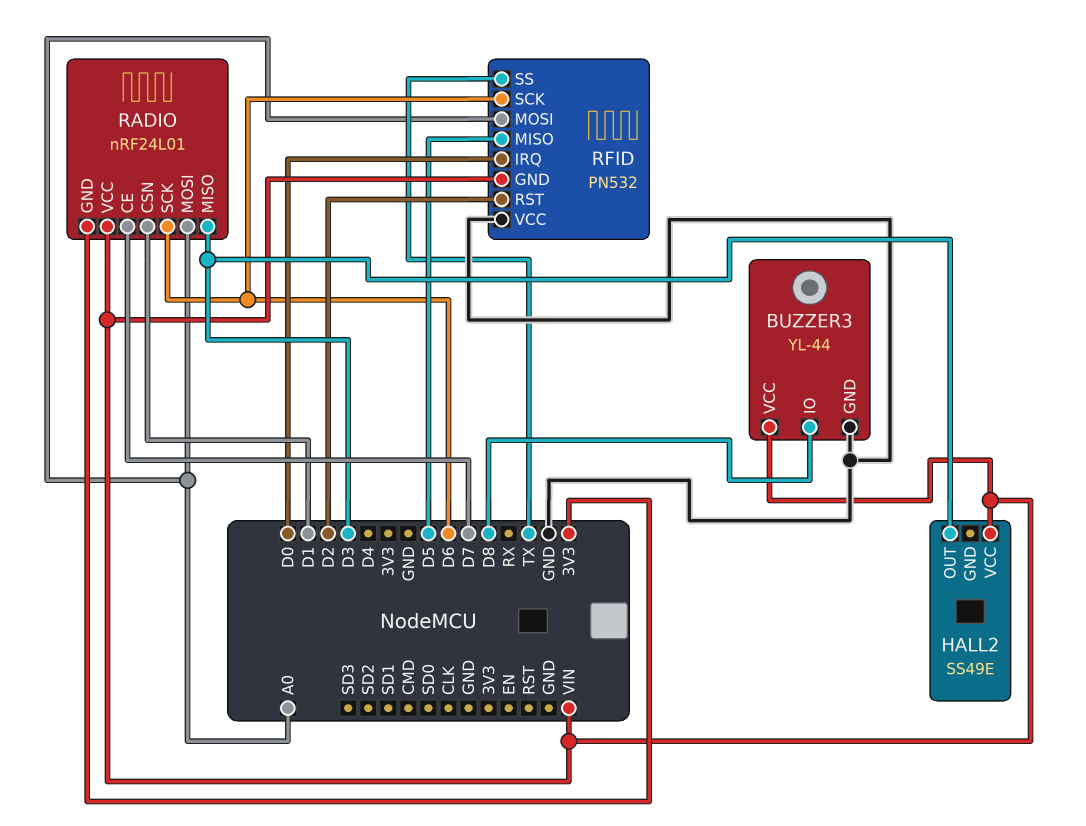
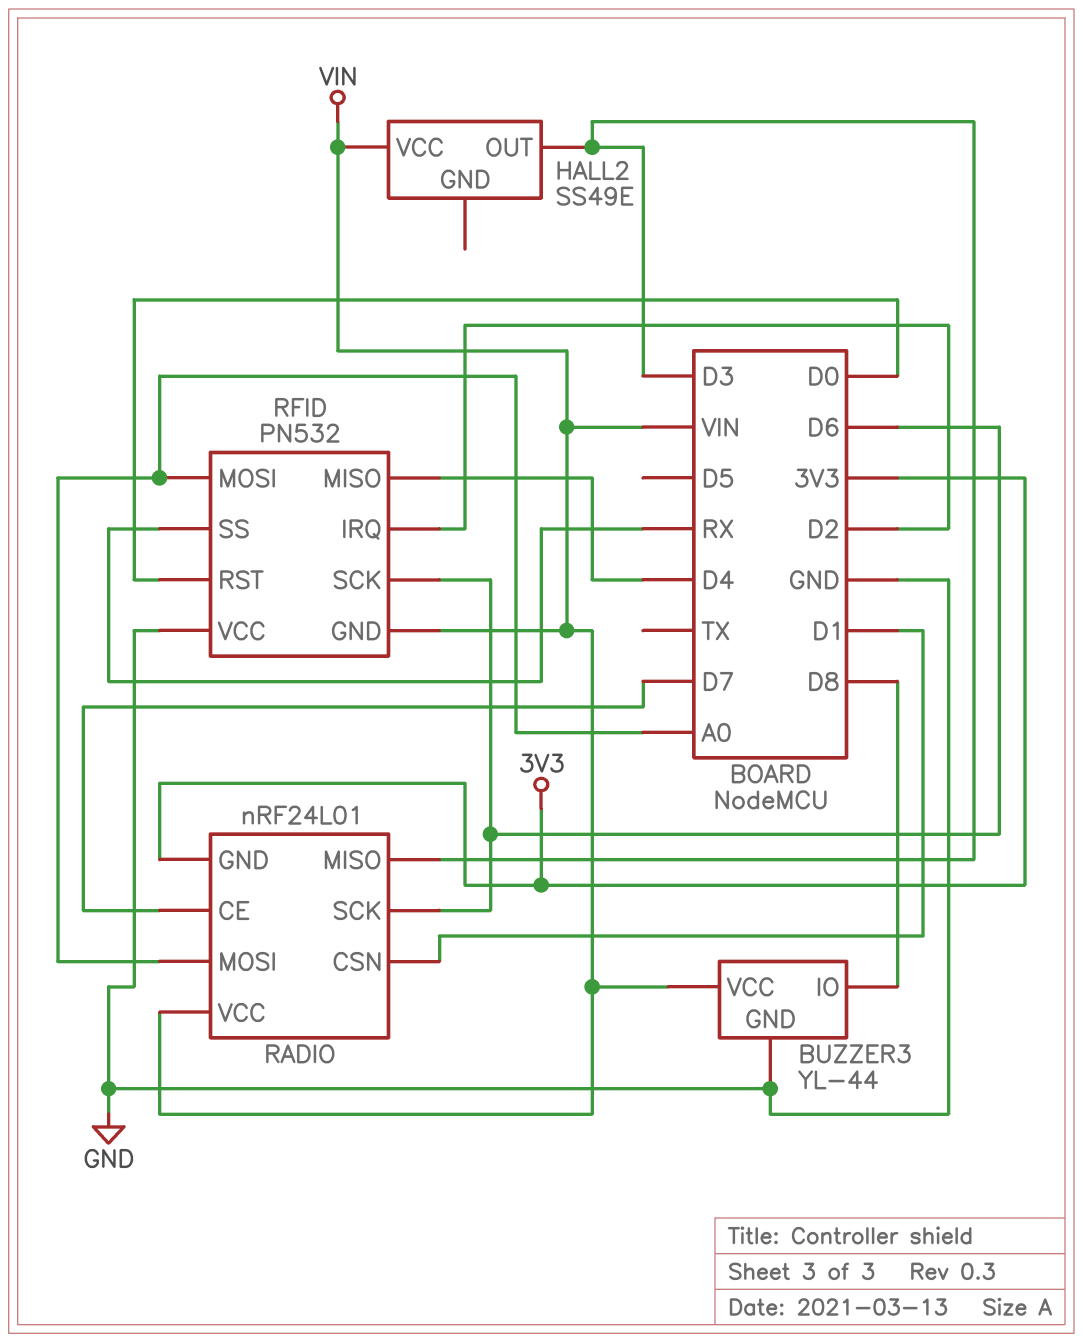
RFID pin IRQ: D0 -> D2
RFID pin MISO: D5 -> D4
RFID pin RST: D2 -> D0
RFID pin SS: TX -> RX

